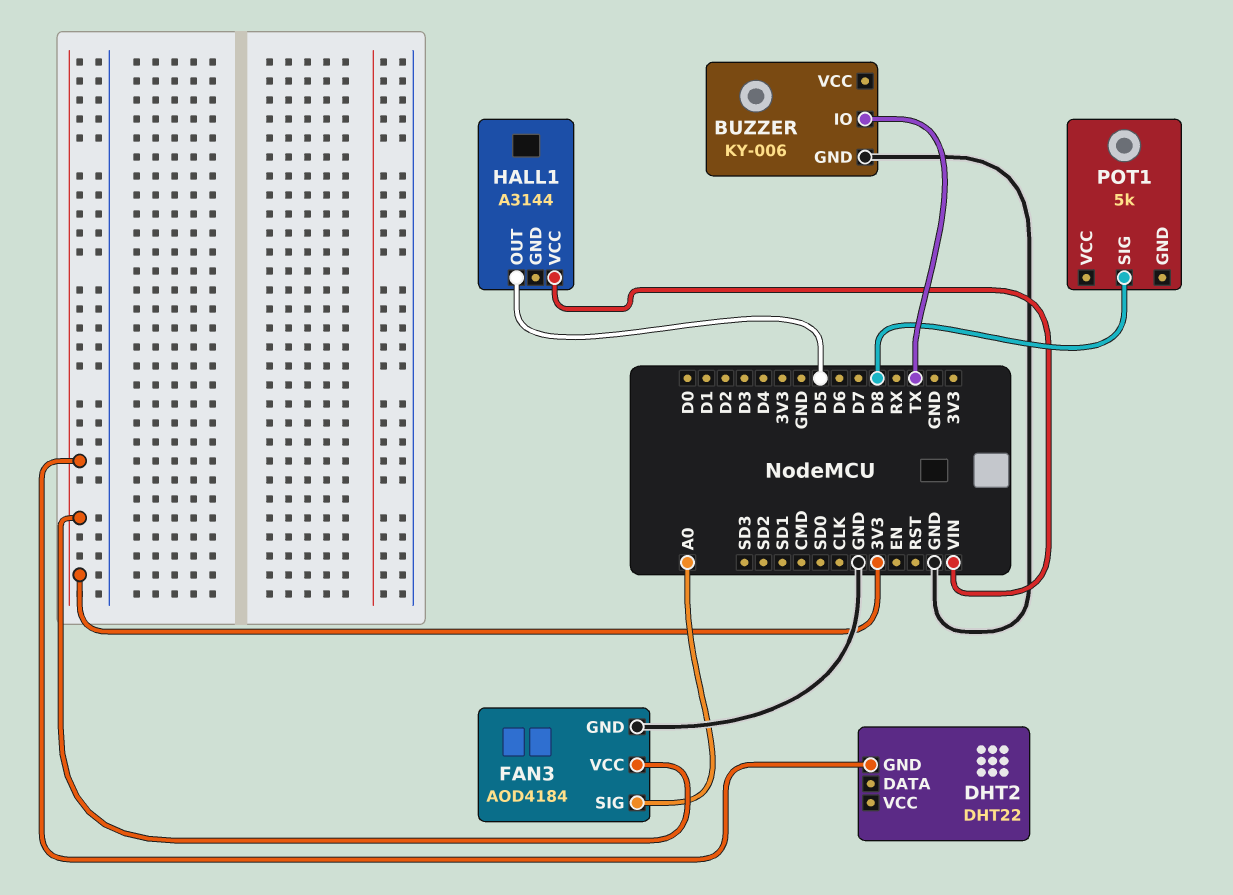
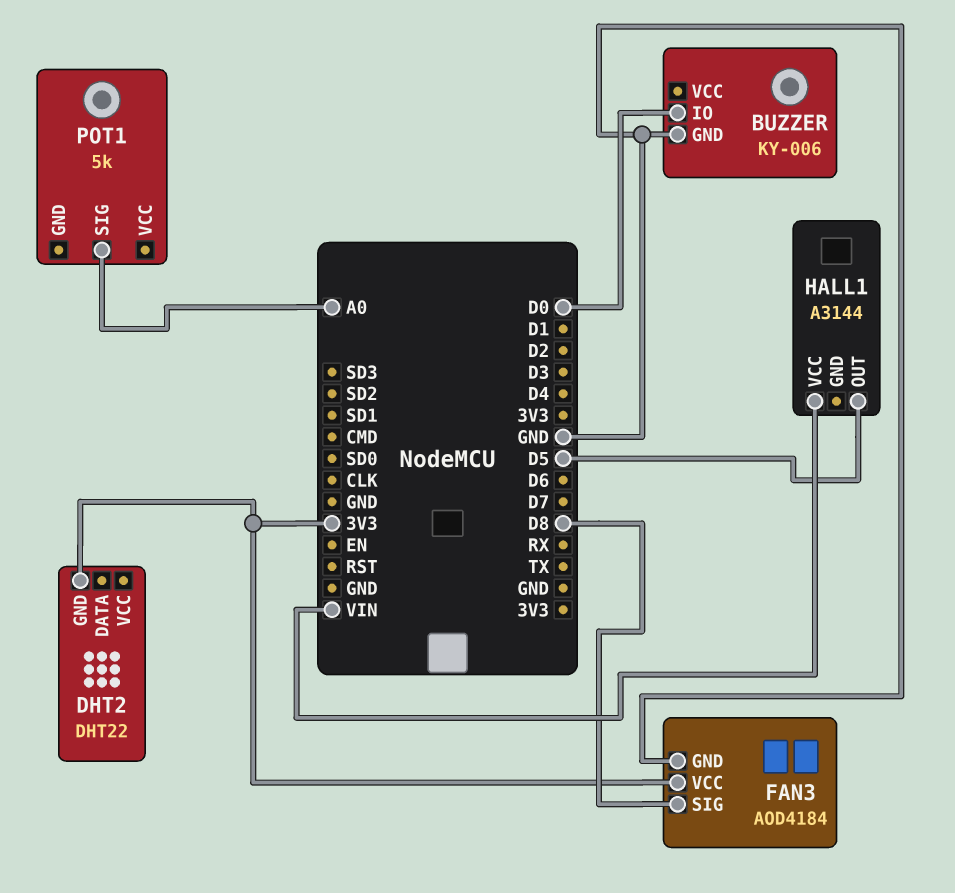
BUZZER pin IO: TX -> D0
FAN3 pin SIG: A0 -> D8
POT1 pin SIG: D8 -> A0

